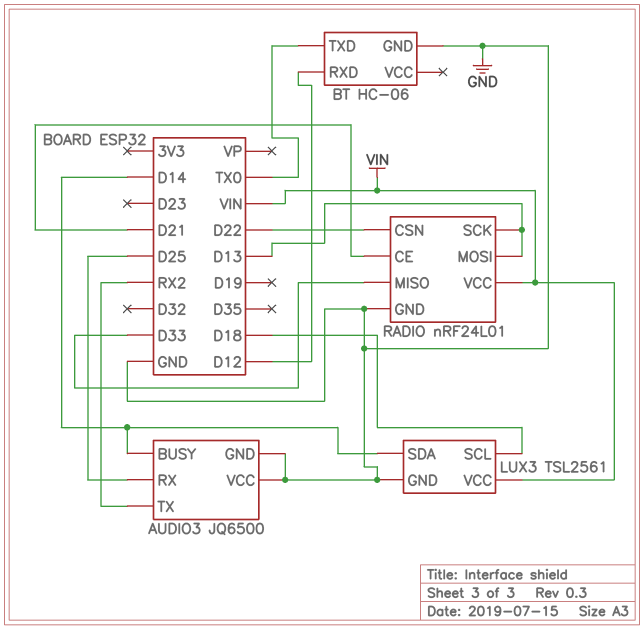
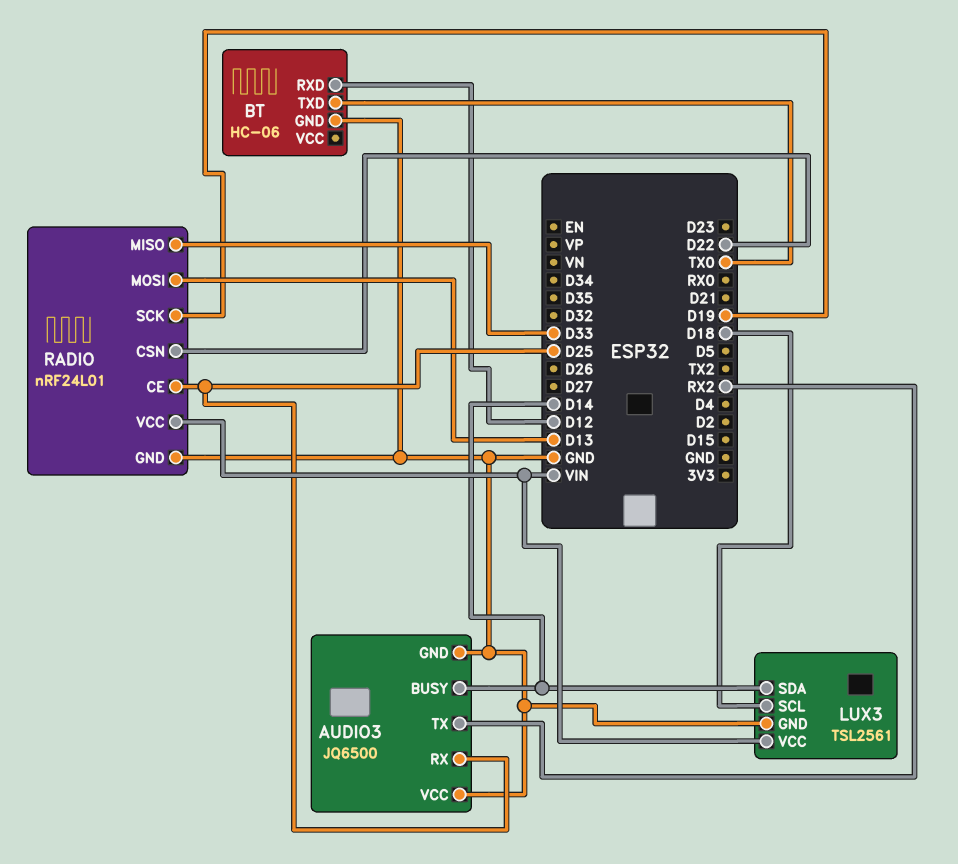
RADIO pin CE: D21 -> D25
RADIO pin SCK: D13 -> D19

